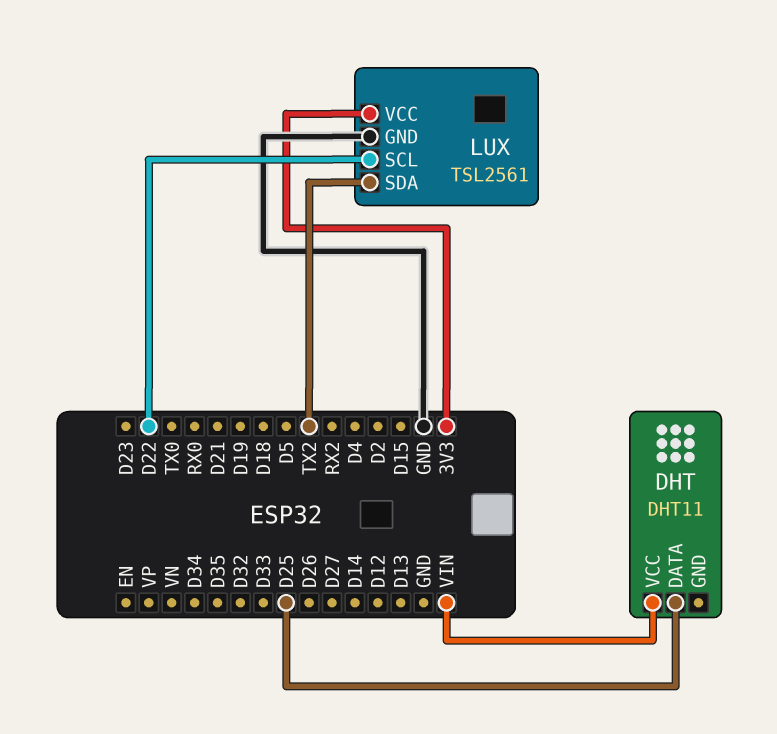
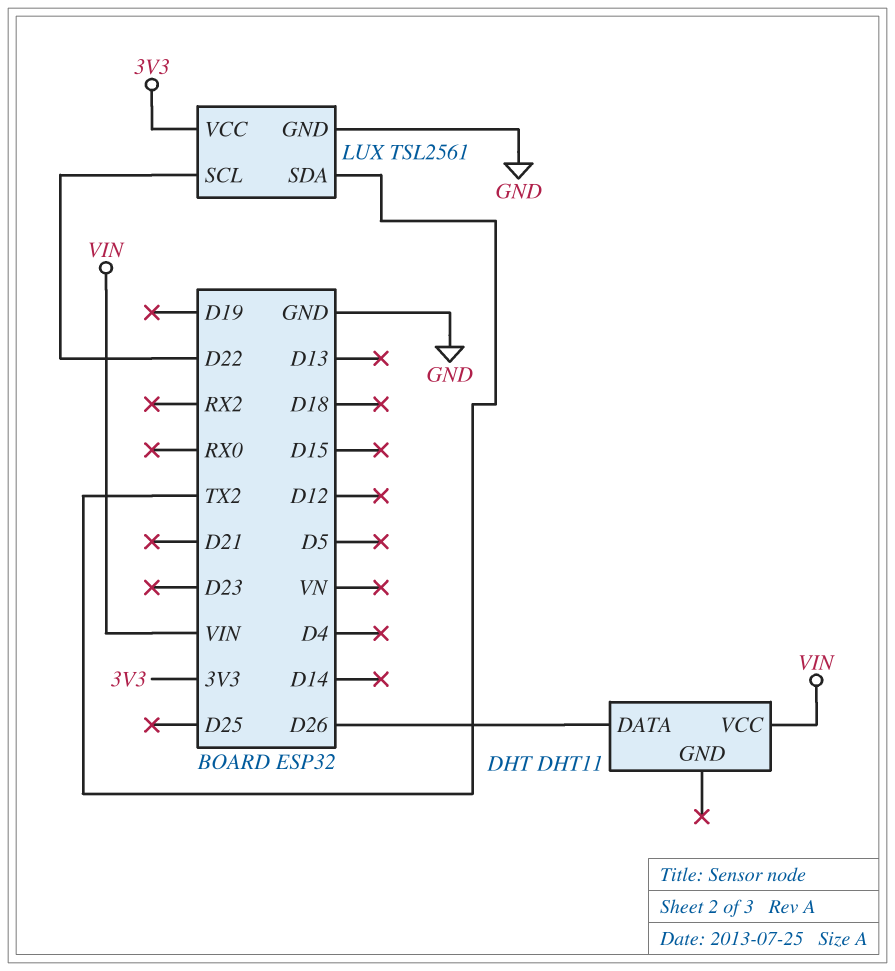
DHT pin DATA: D25 -> D26

